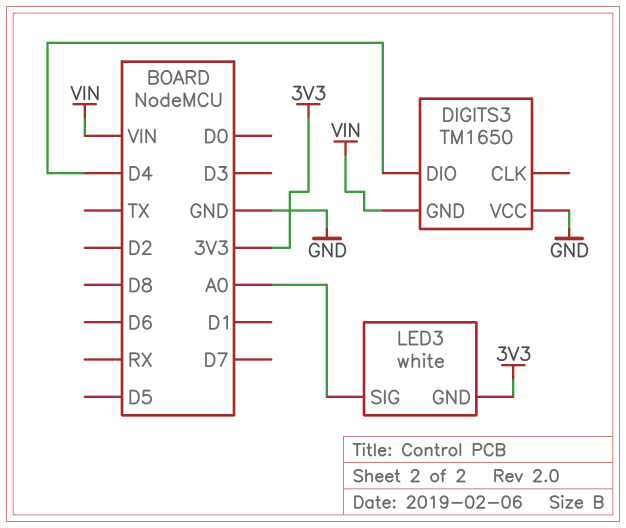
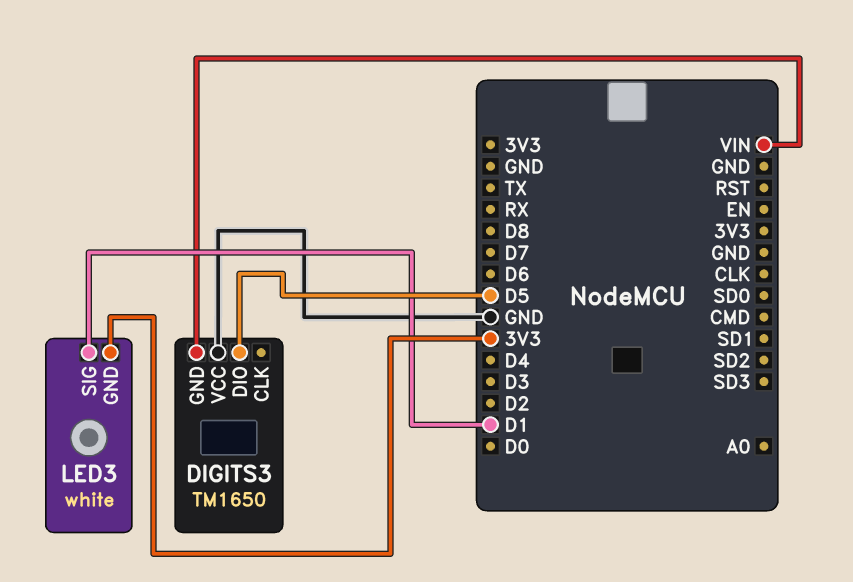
DIGITS3 pin DIO: D4 -> D5
LED3 pin SIG: A0 -> D1

